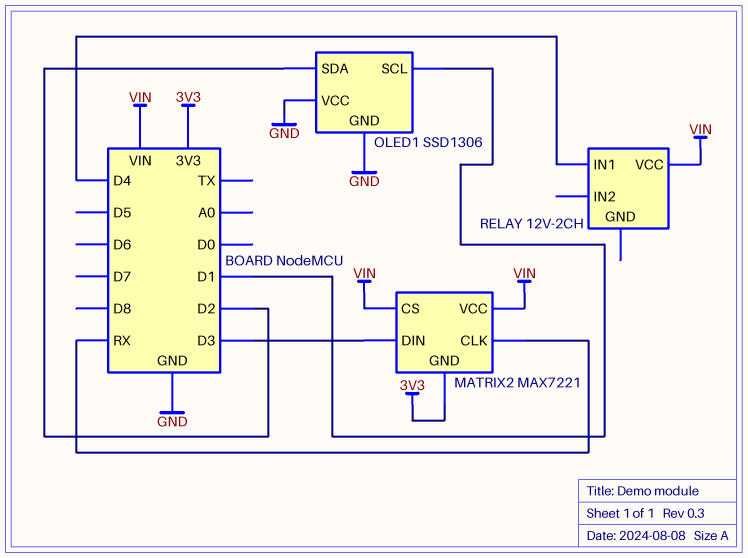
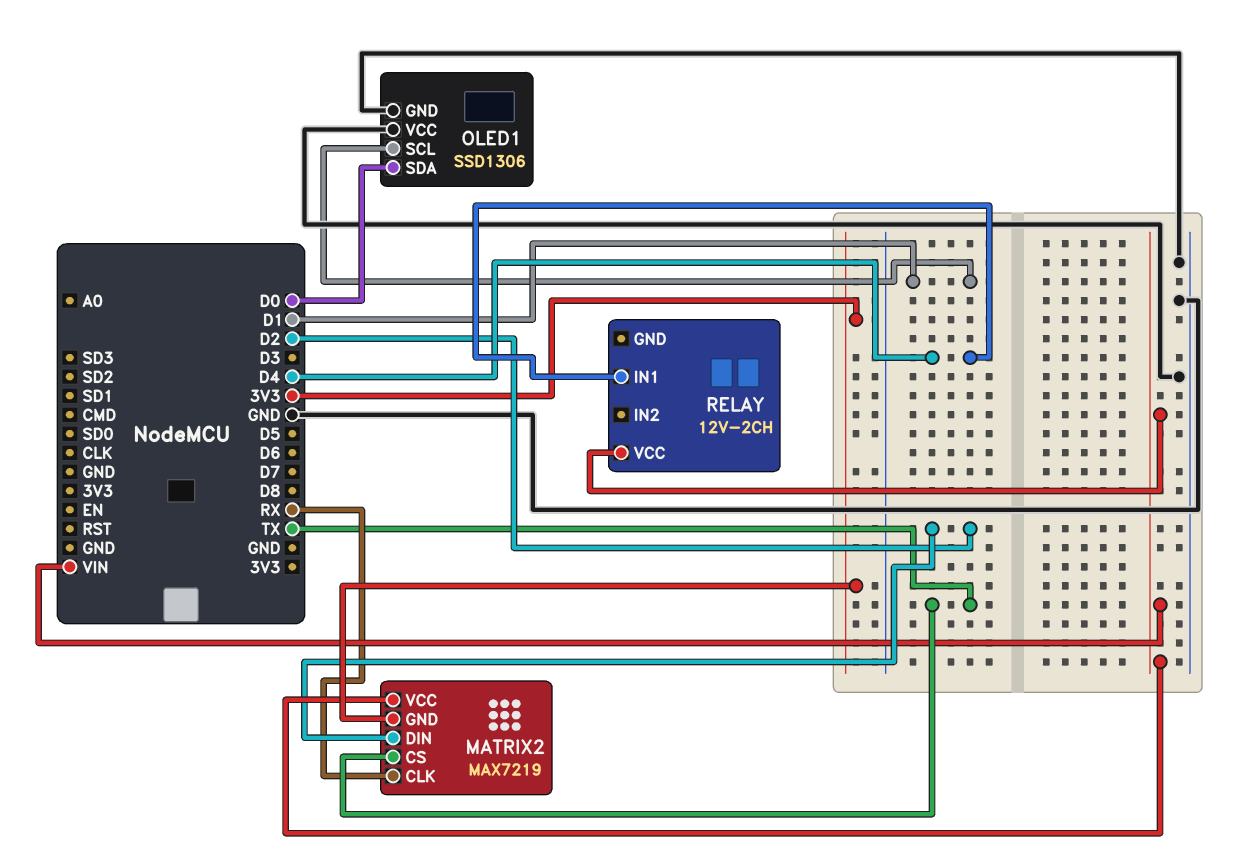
MATRIX2: MAX7221 -> MAX7219
MATRIX2 pin CS: VIN -> TX
MATRIX2 pin DIN: D3 -> D2
OLED1 pin SDA: D2 -> D0

